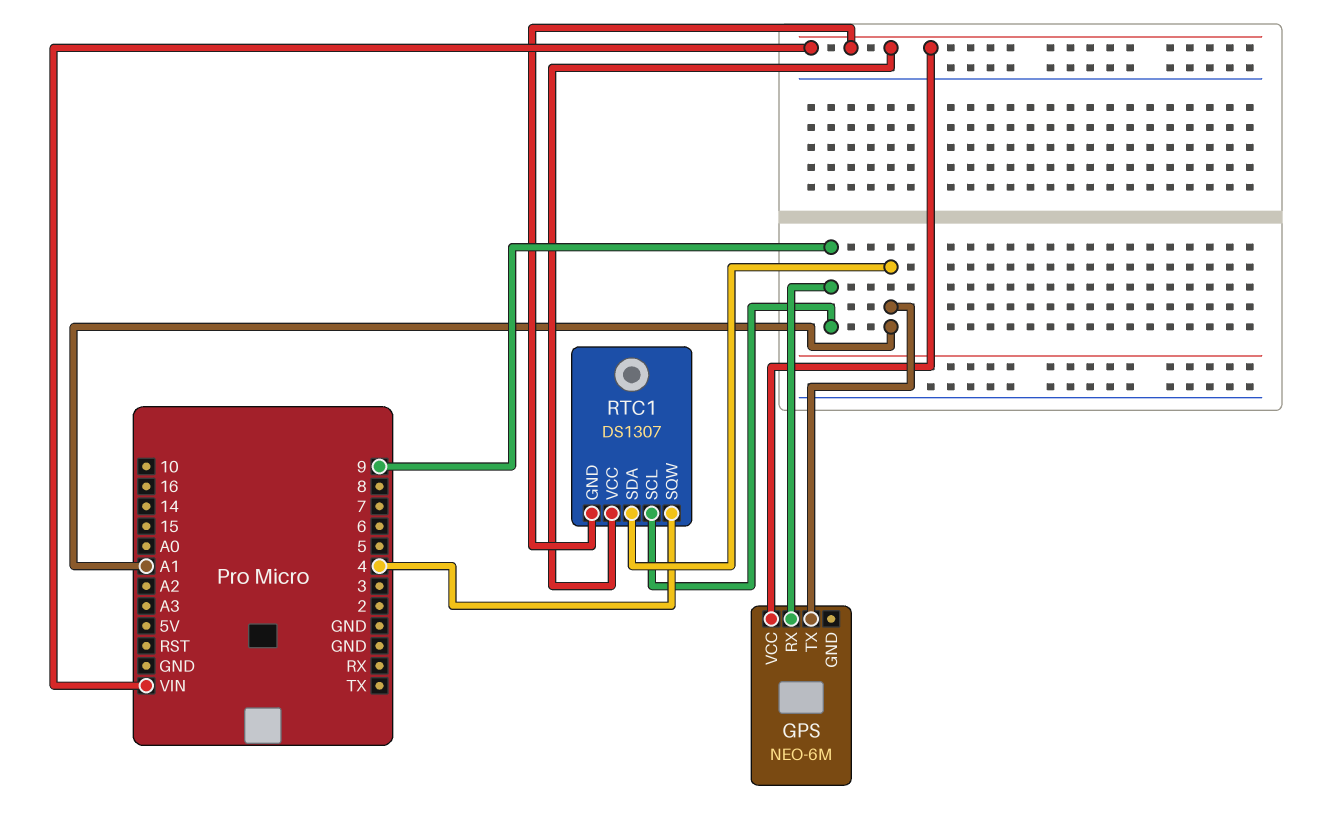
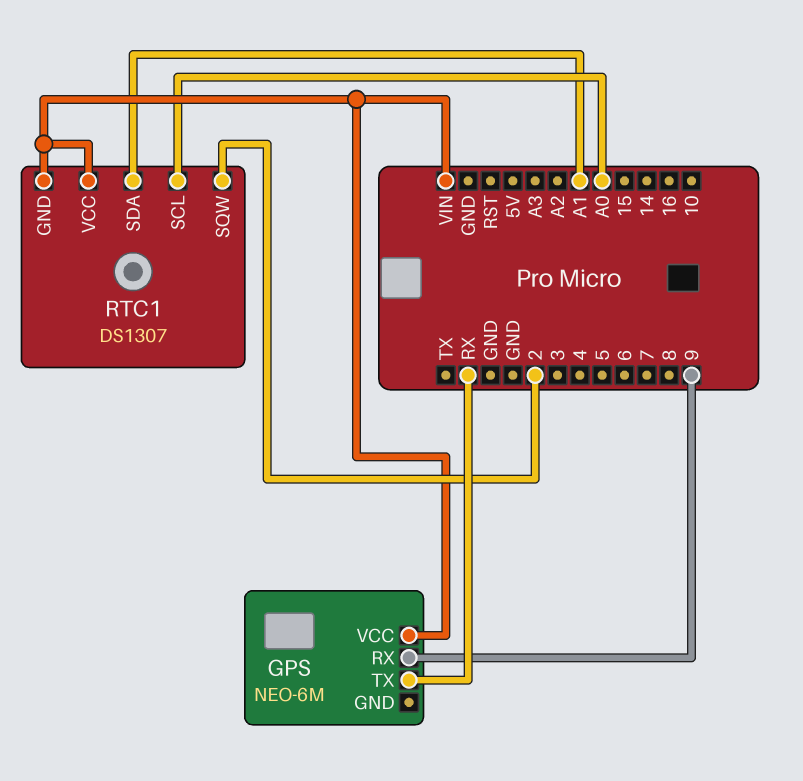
GPS pin TX: A1 -> RX
RTC1 pin SCL: 9 -> A0
RTC1 pin SQW: 4 -> 2

